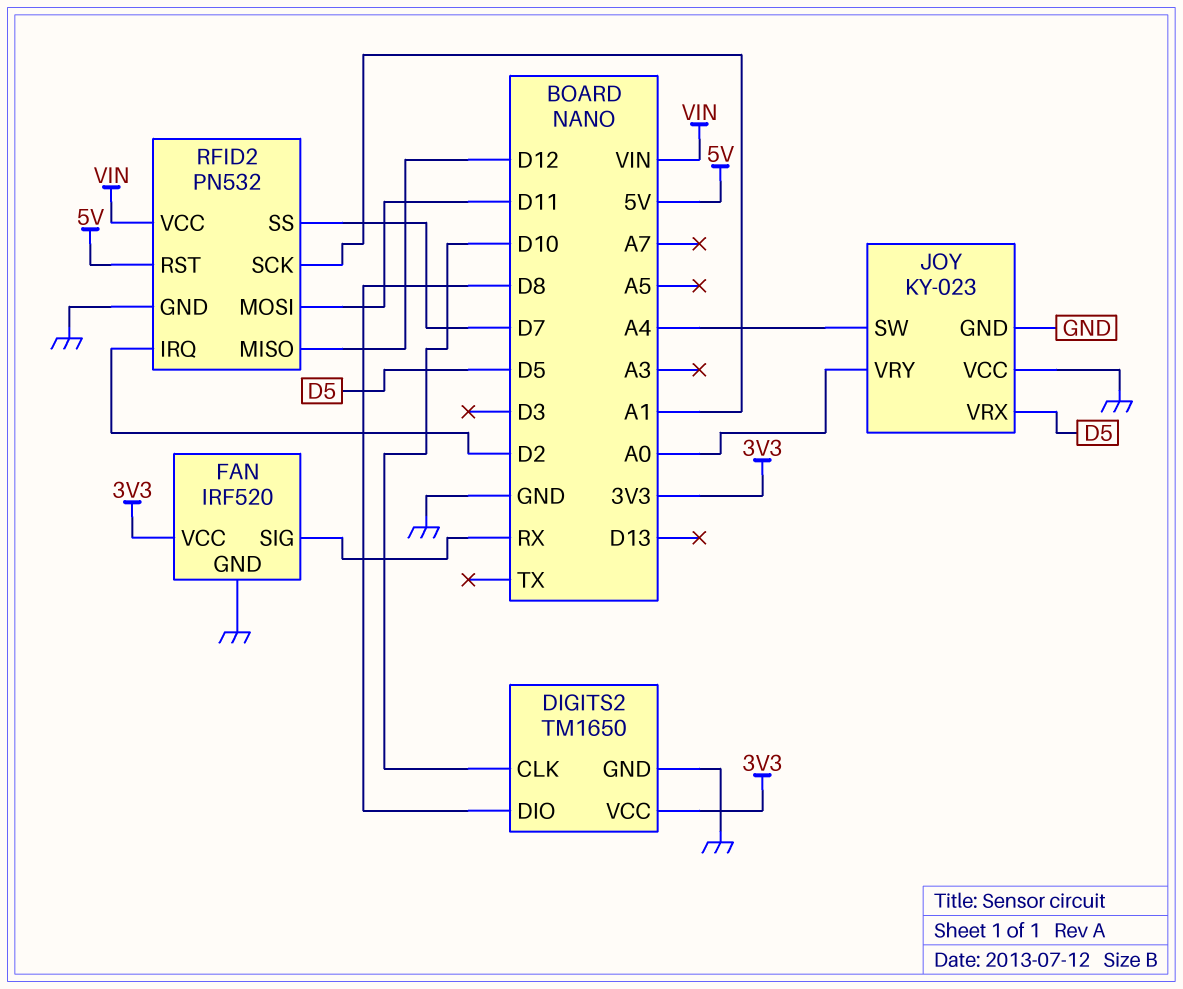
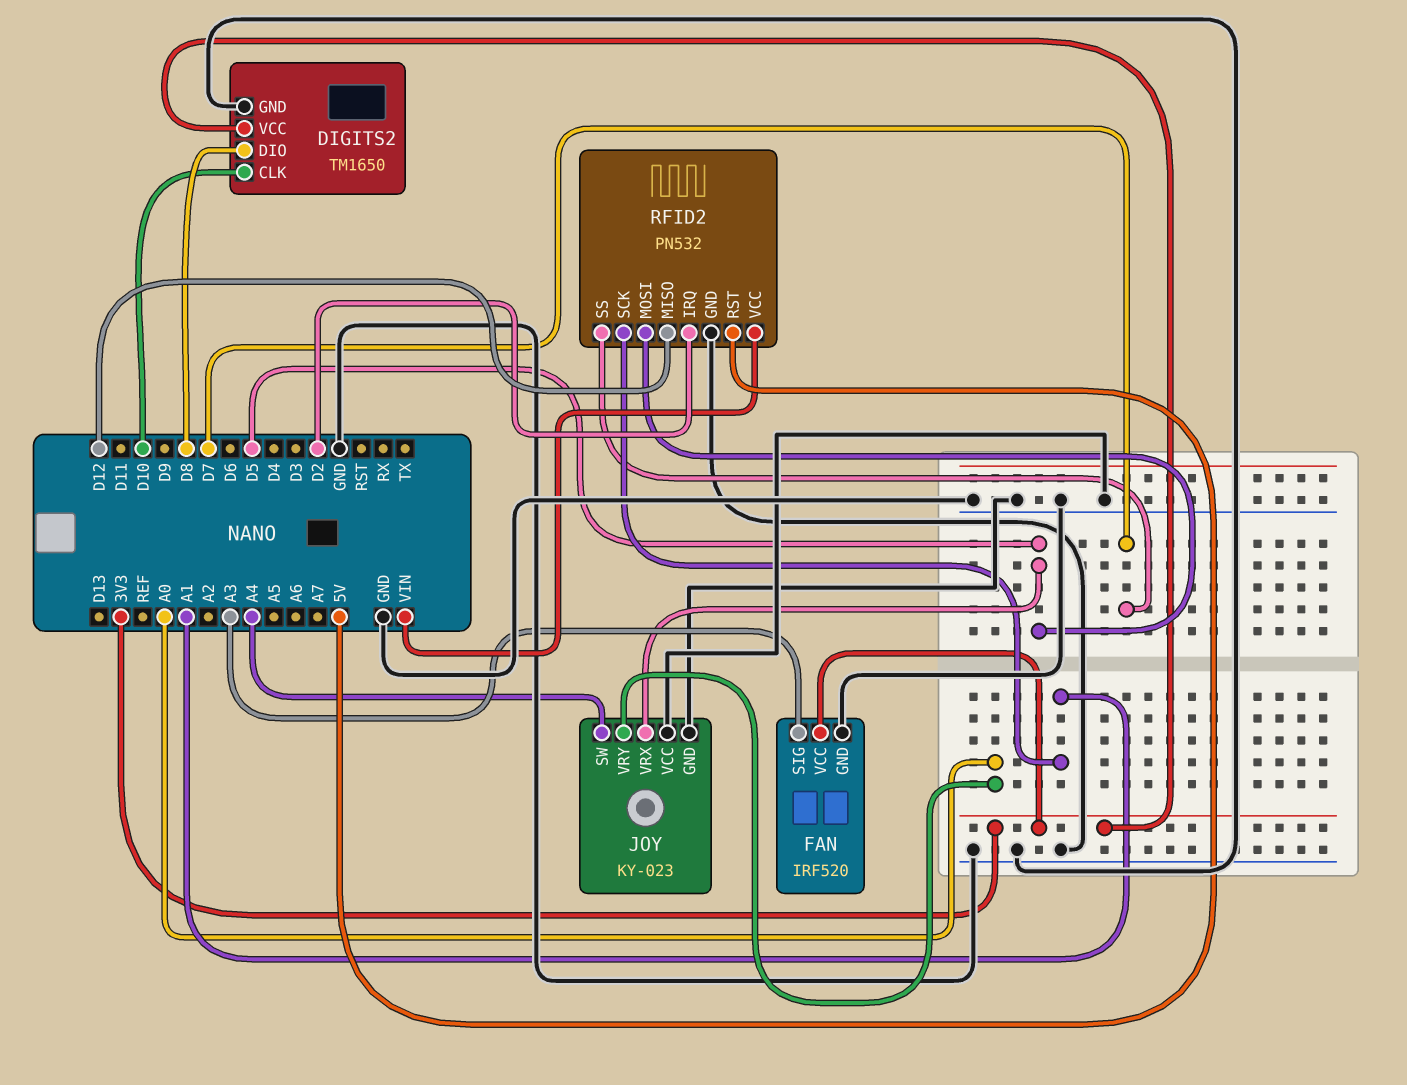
FAN pin SIG: RX -> A3
RFID2 pin MOSI: D11 -> D5

